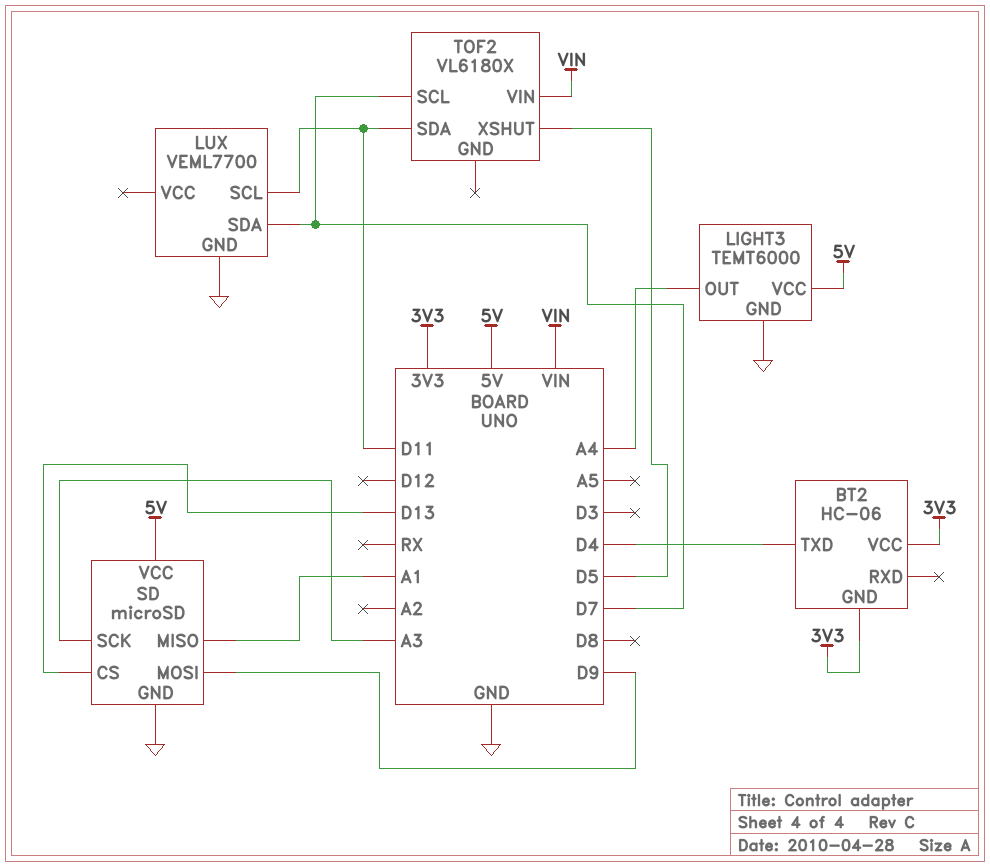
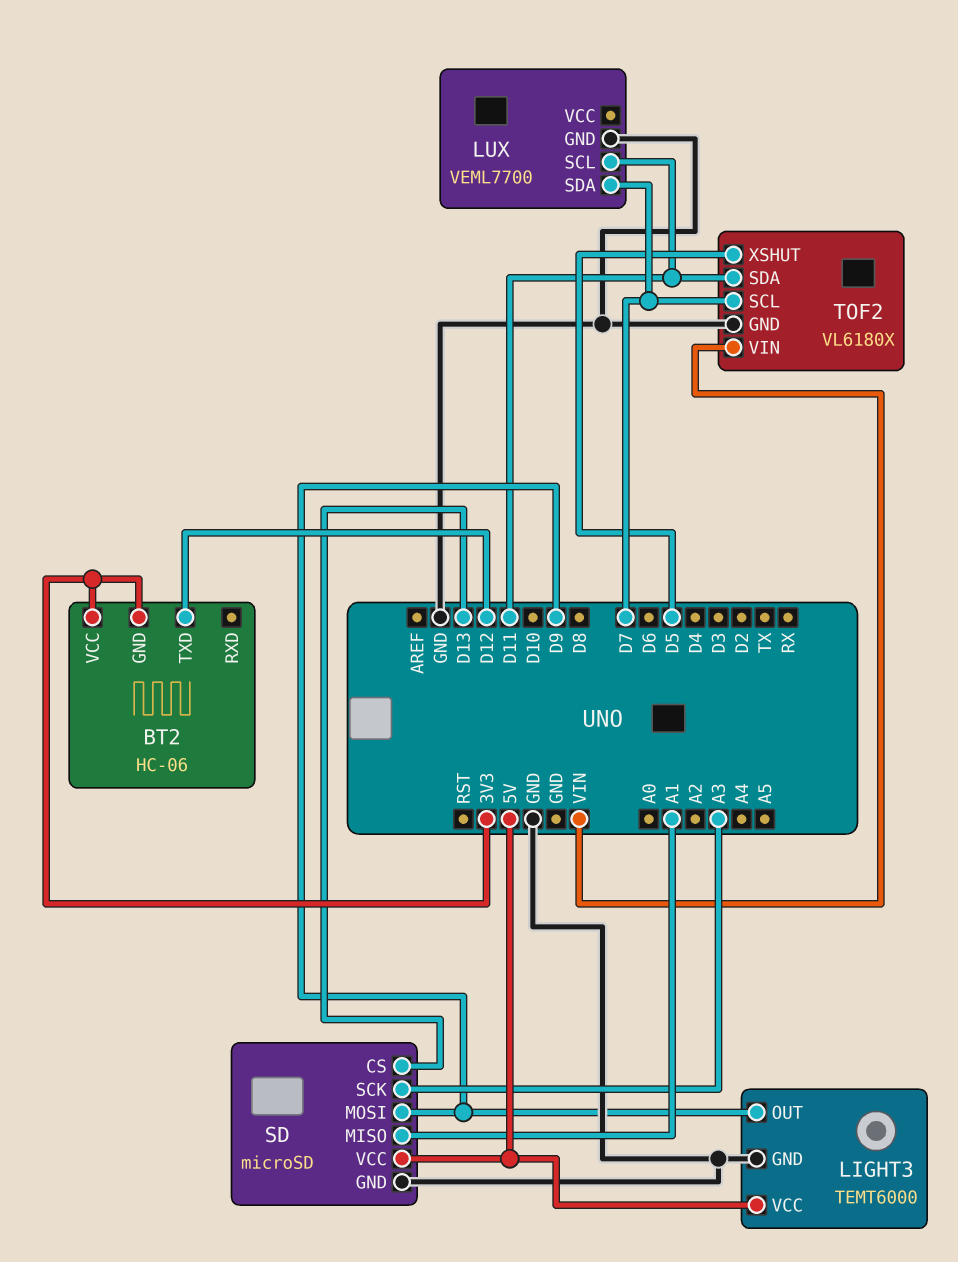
BT2 pin TXD: D4 -> D12
LIGHT3 pin OUT: A4 -> D9
TOF2 pin GND: none -> GND

